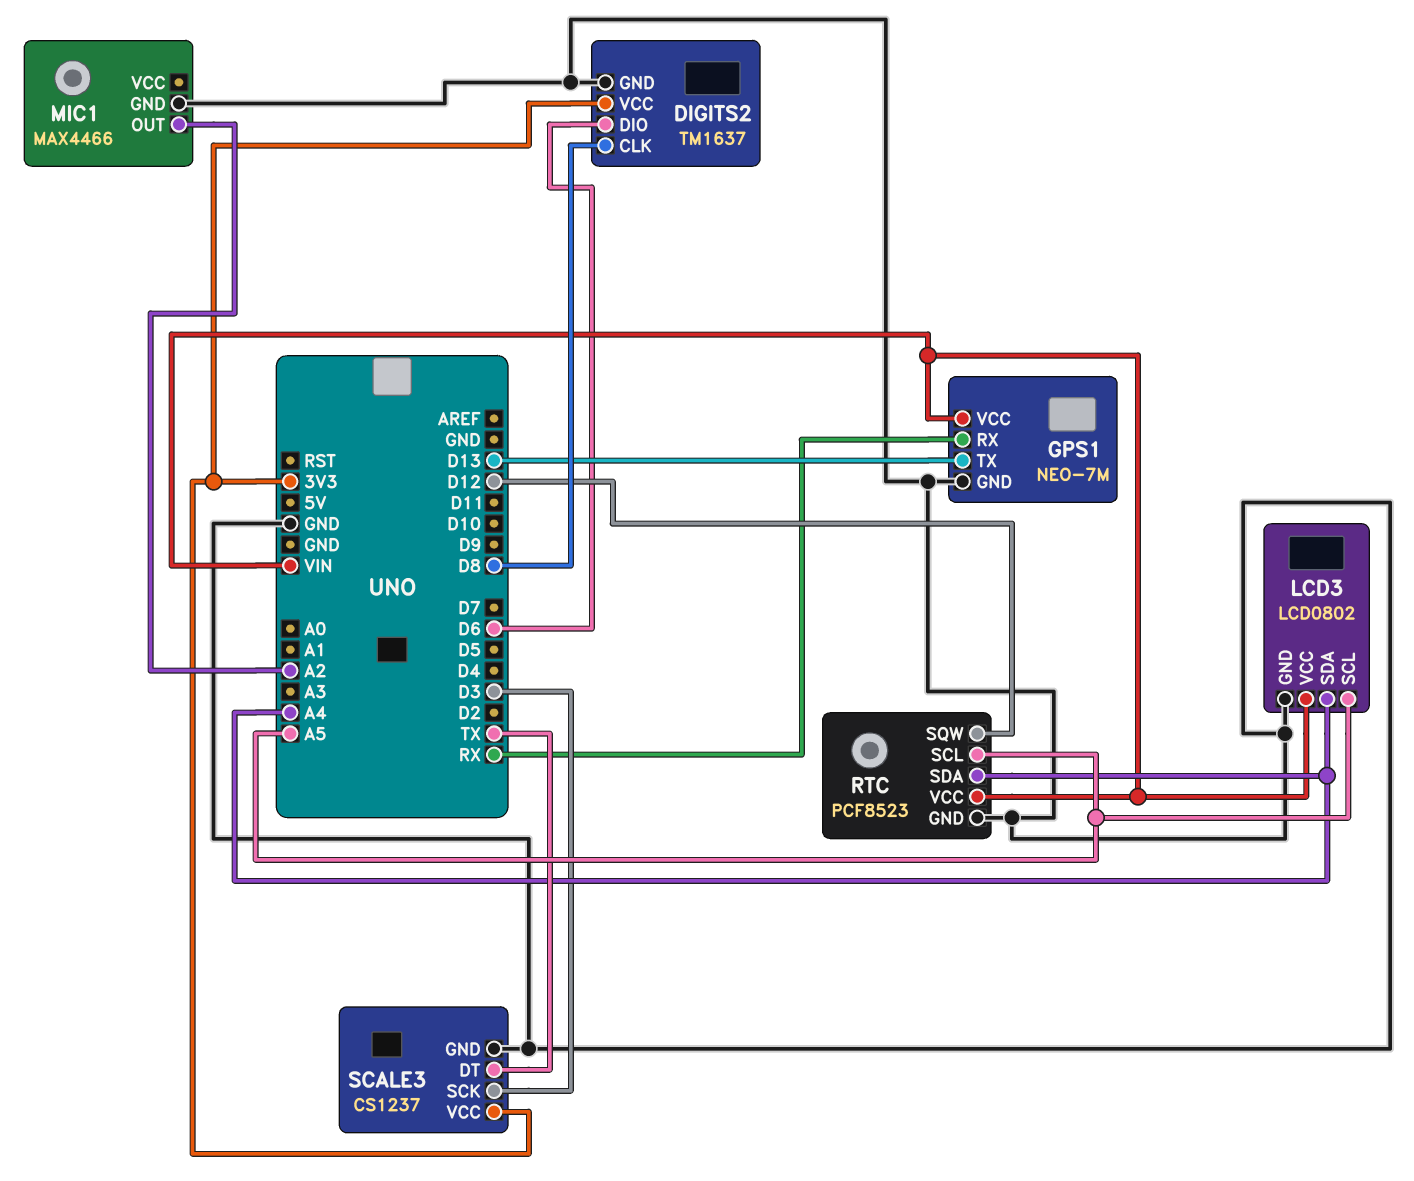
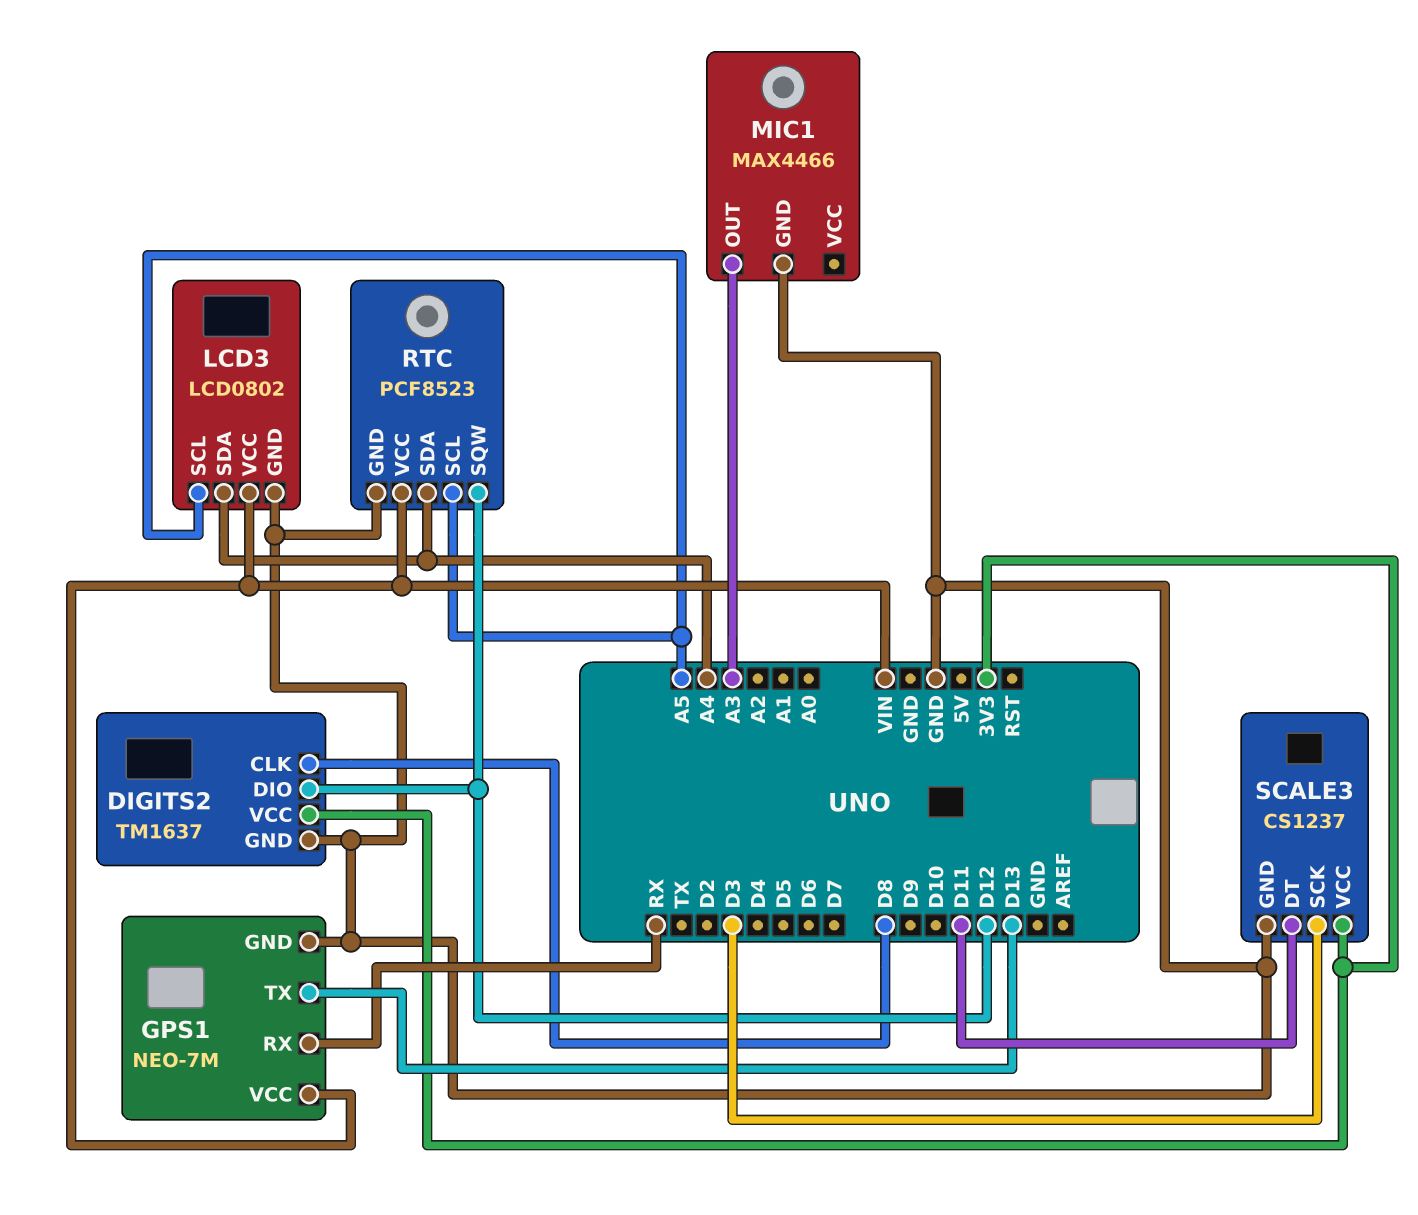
DIGITS2 pin DIO: D6 -> D12
MIC1 pin OUT: A2 -> A3
SCALE3 pin DT: TX -> D11

